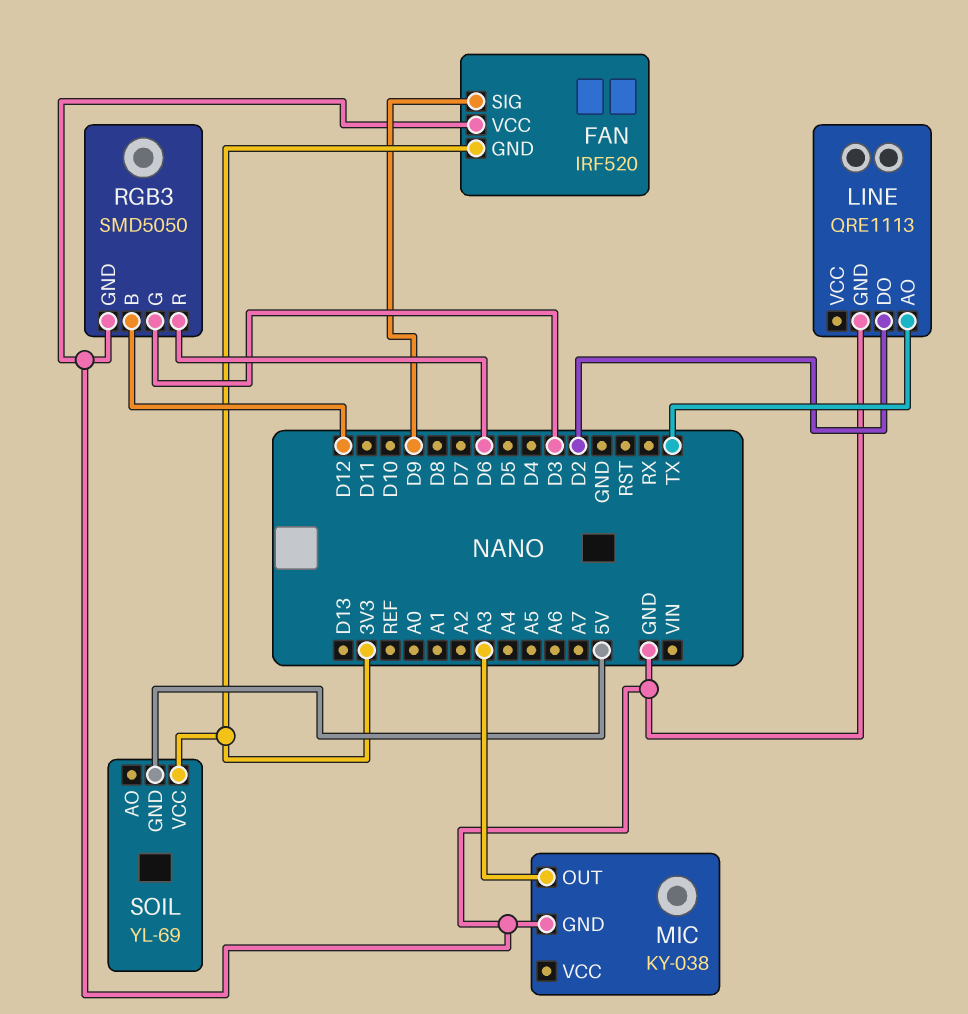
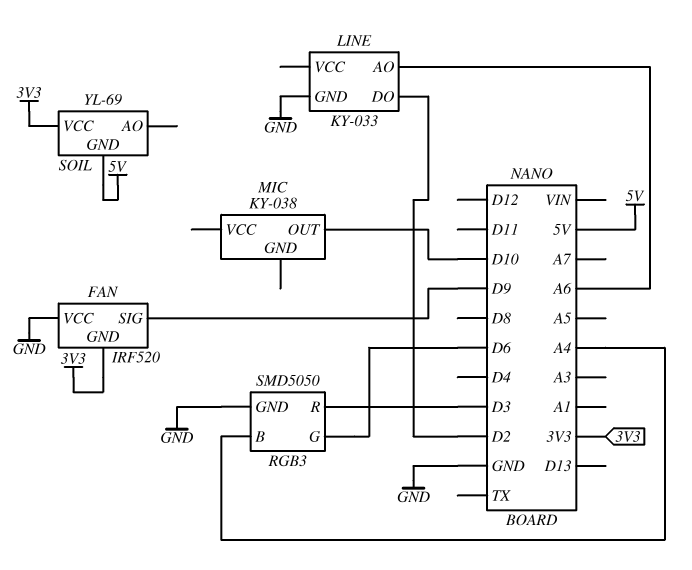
LINE: QRE1113 -> KY-033
LINE pin AO: TX -> A6
MIC pin GND: GND -> none
MIC pin OUT: A3 -> D10
RGB3 pin B: D12 -> A4
RGB3 pin G: D3 -> D6
RGB3 pin R: D6 -> D3

